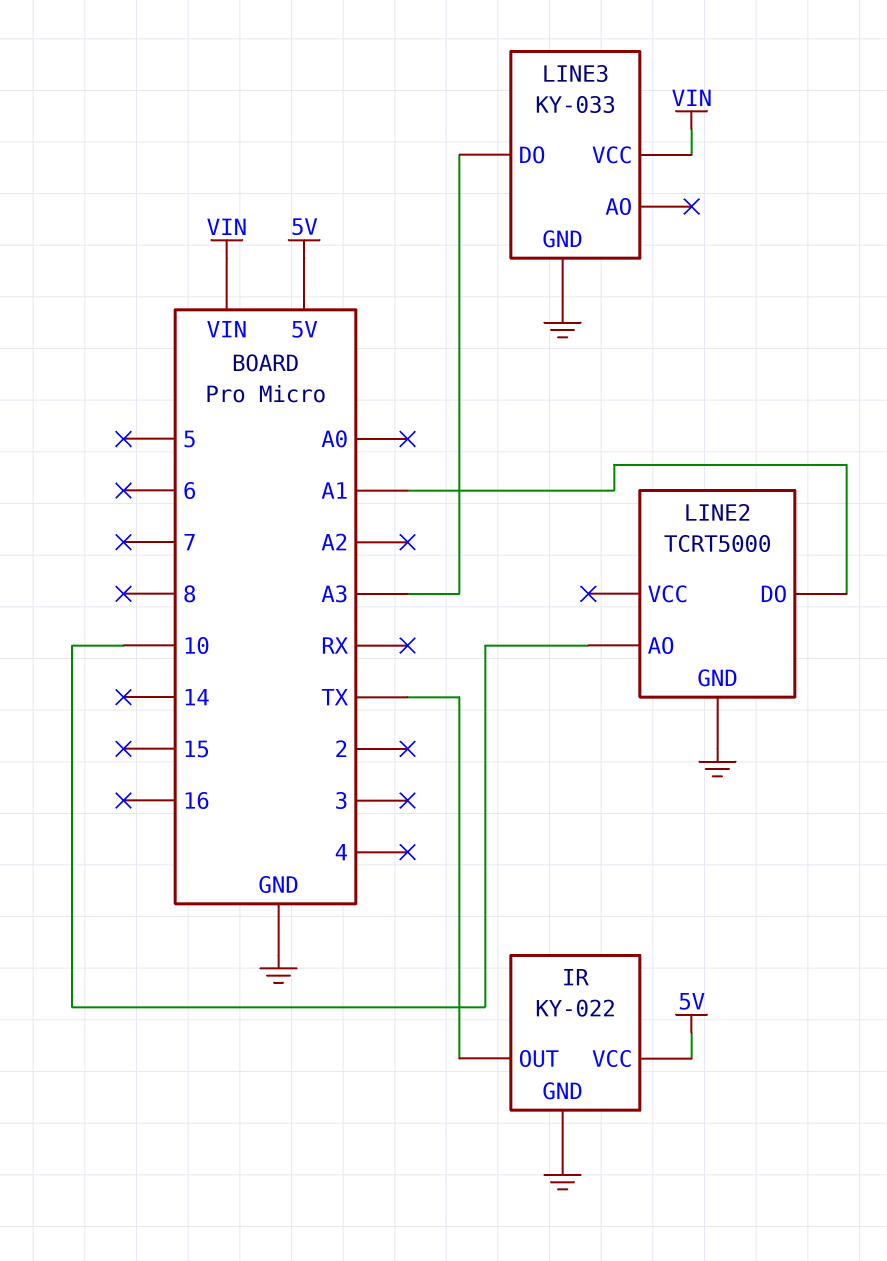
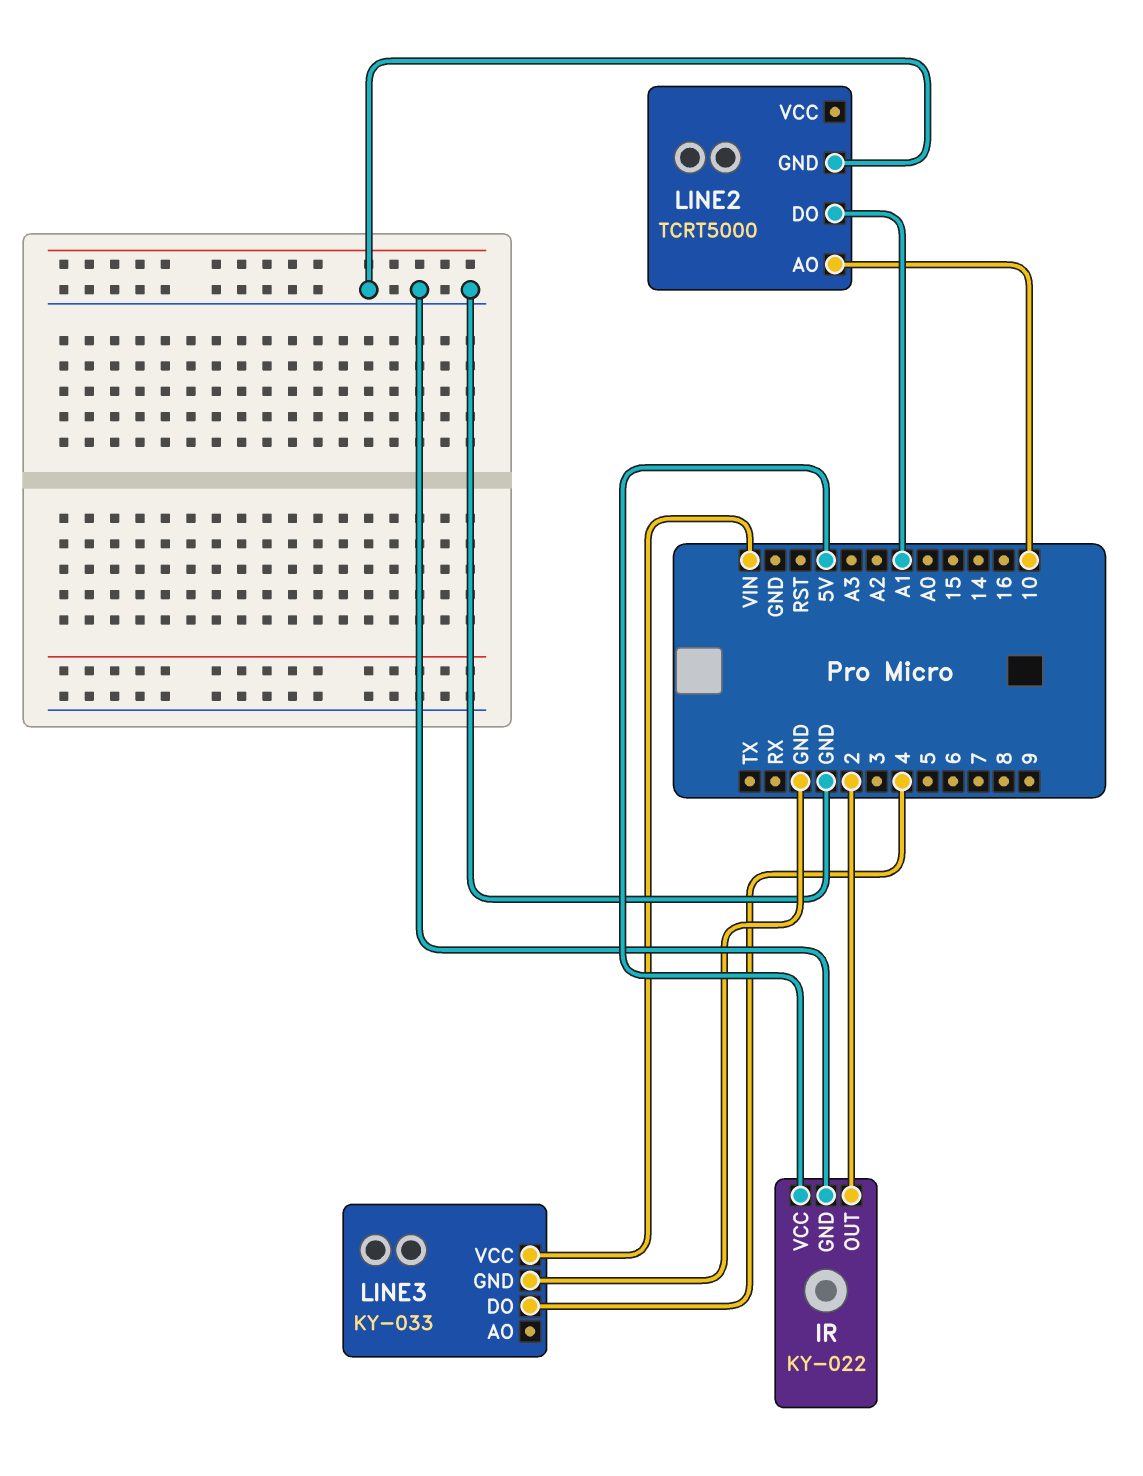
IR pin OUT: TX -> 2
LINE3 pin DO: A3 -> 4

